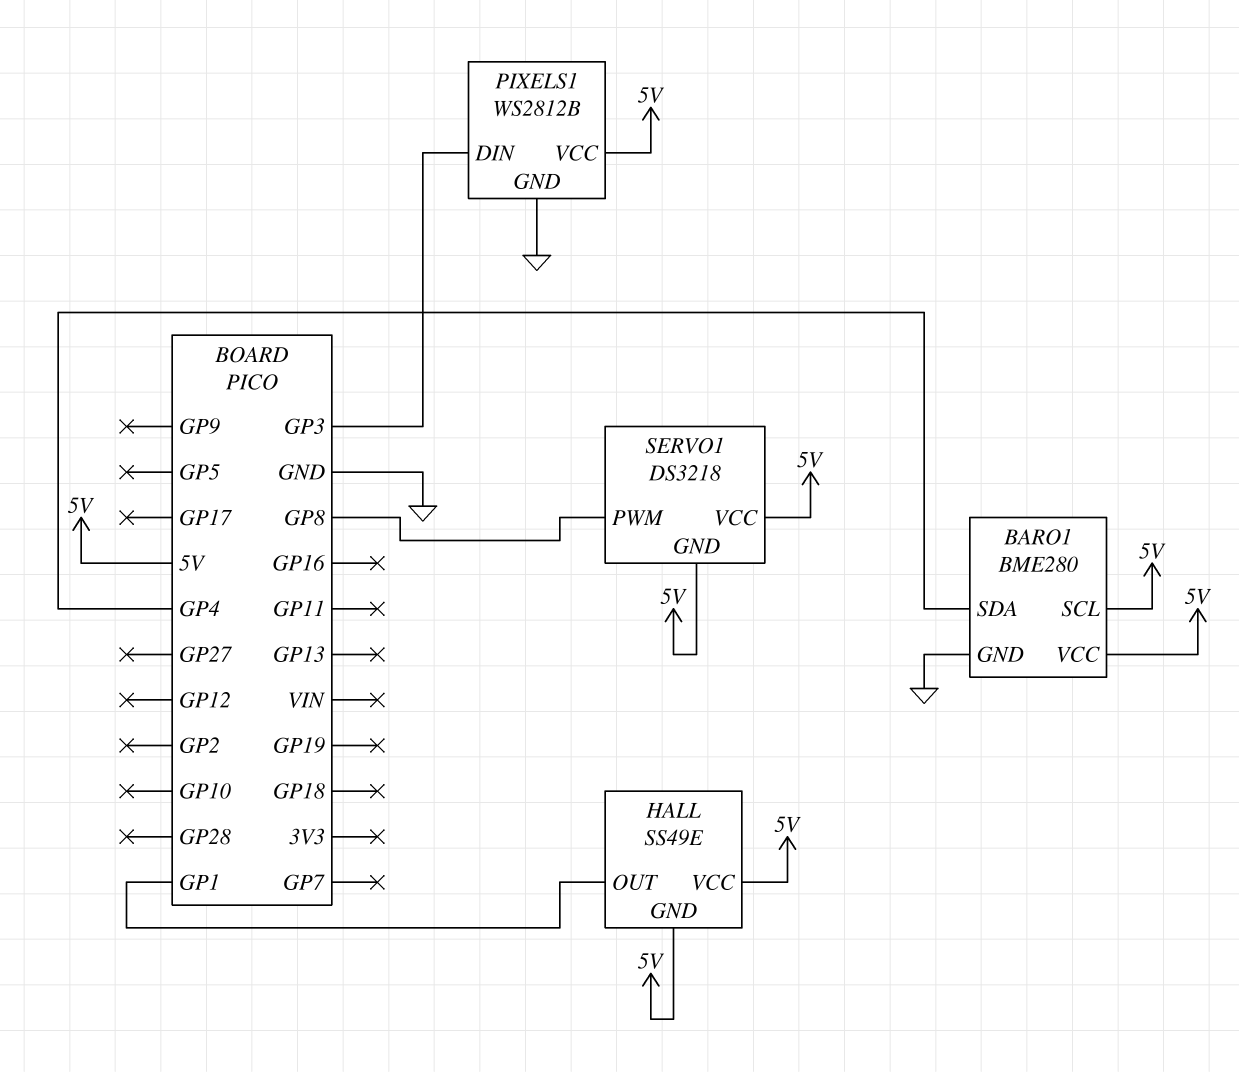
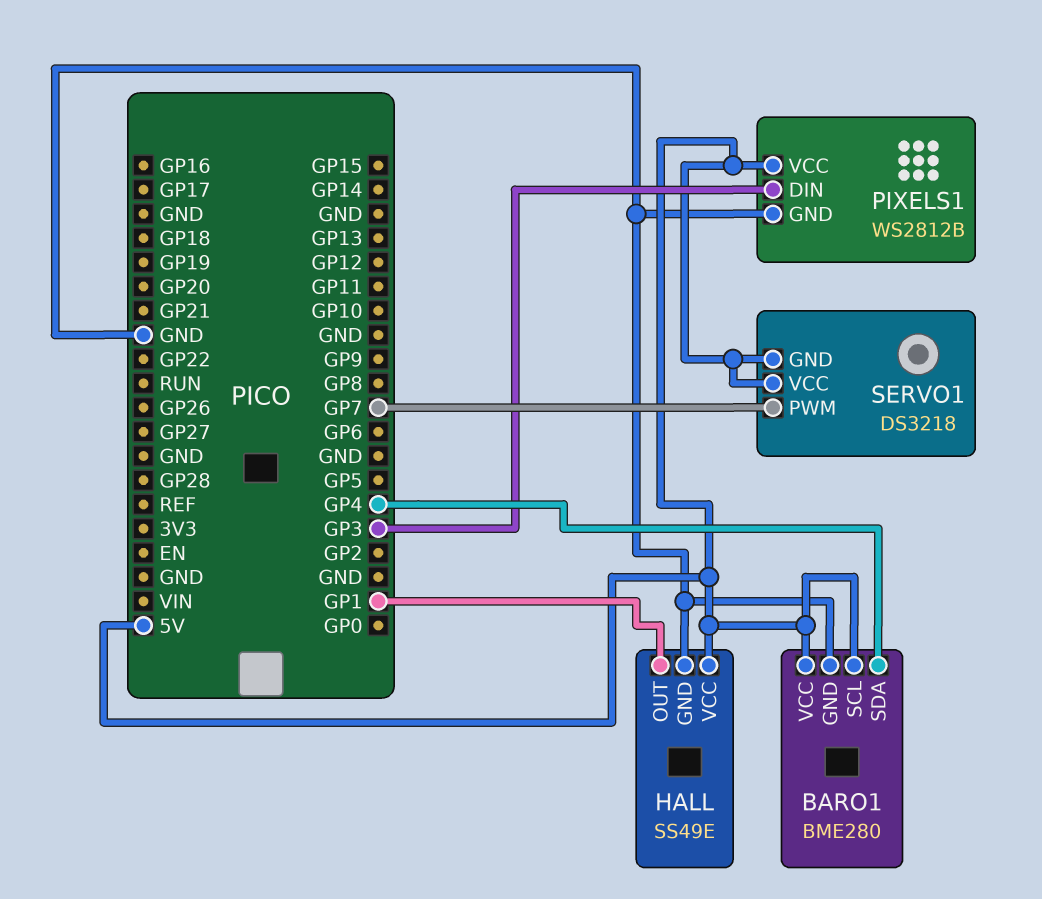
HALL pin GND: 5V -> GND
SERVO1 pin PWM: GP8 -> GP7

